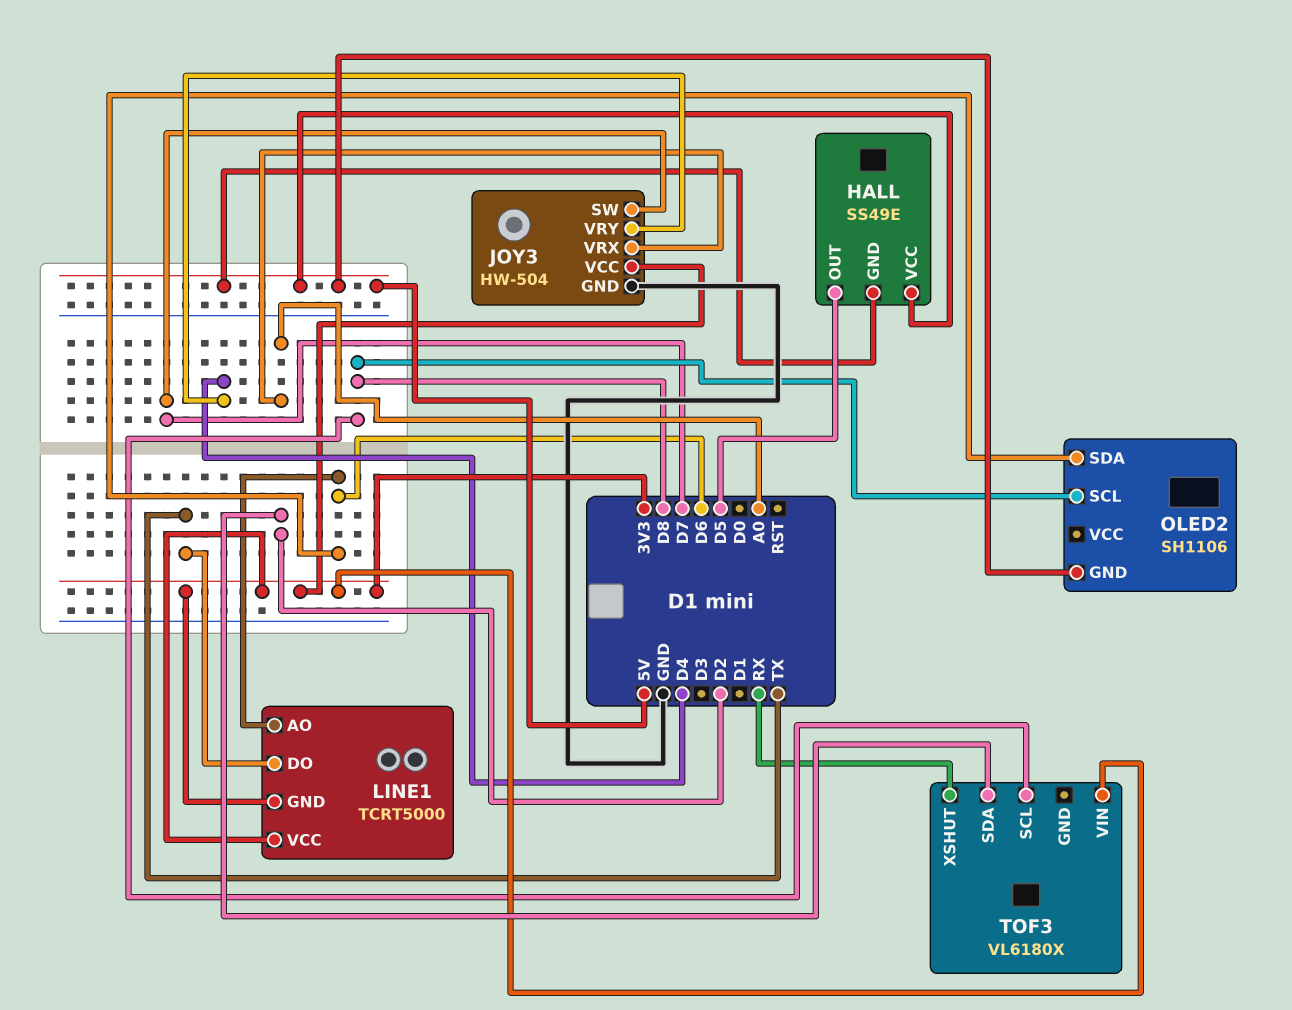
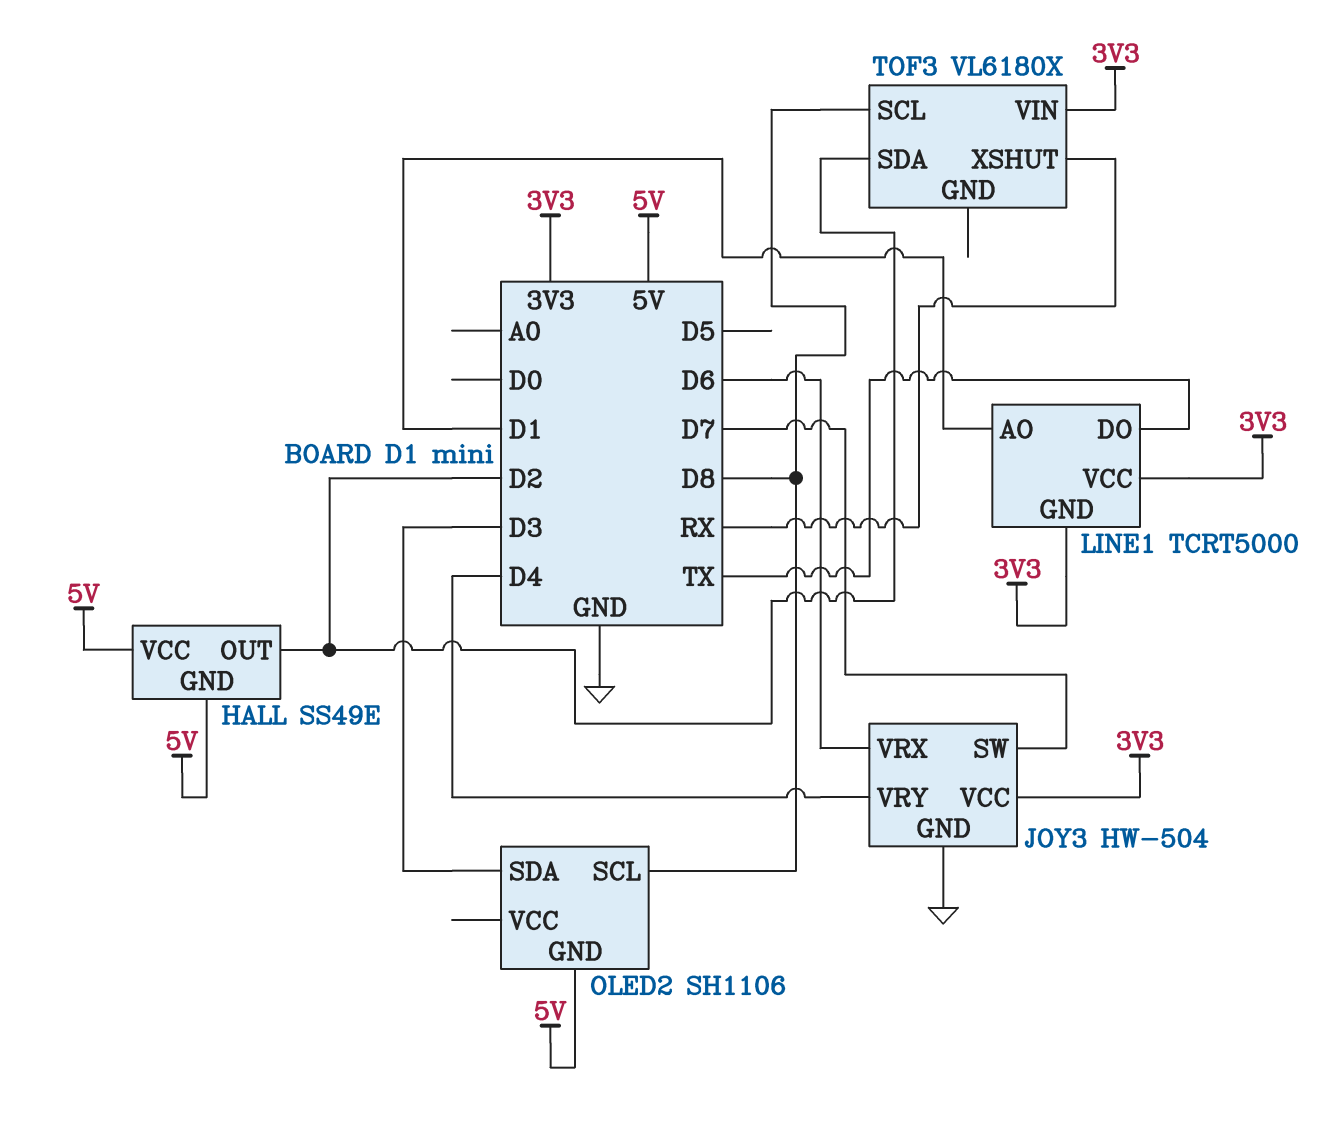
HALL pin OUT: D5 -> D2
JOY3 pin VRX: A0 -> D6
LINE1 pin AO: D6 -> D1
OLED2 pin SDA: D6 -> D3

